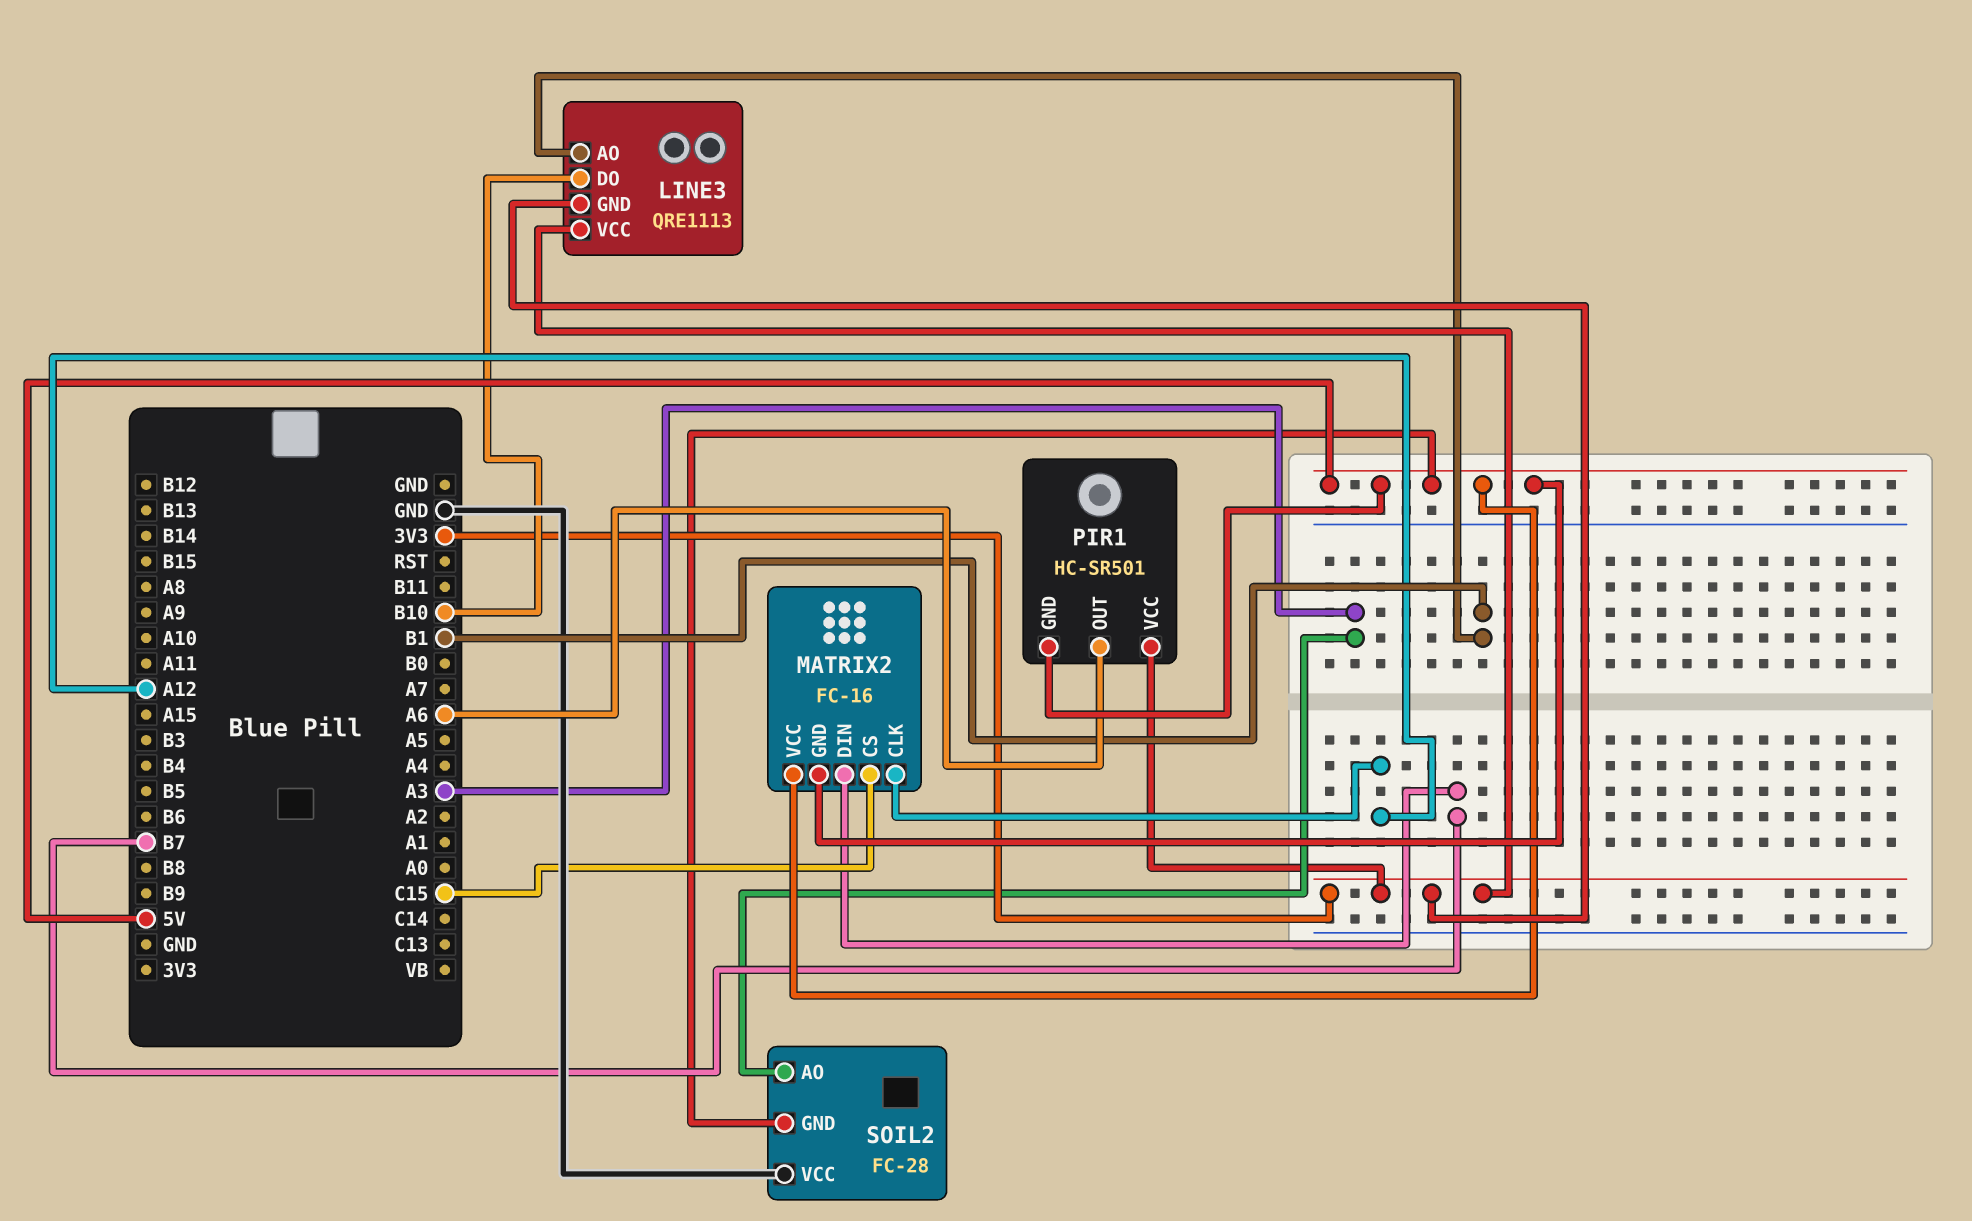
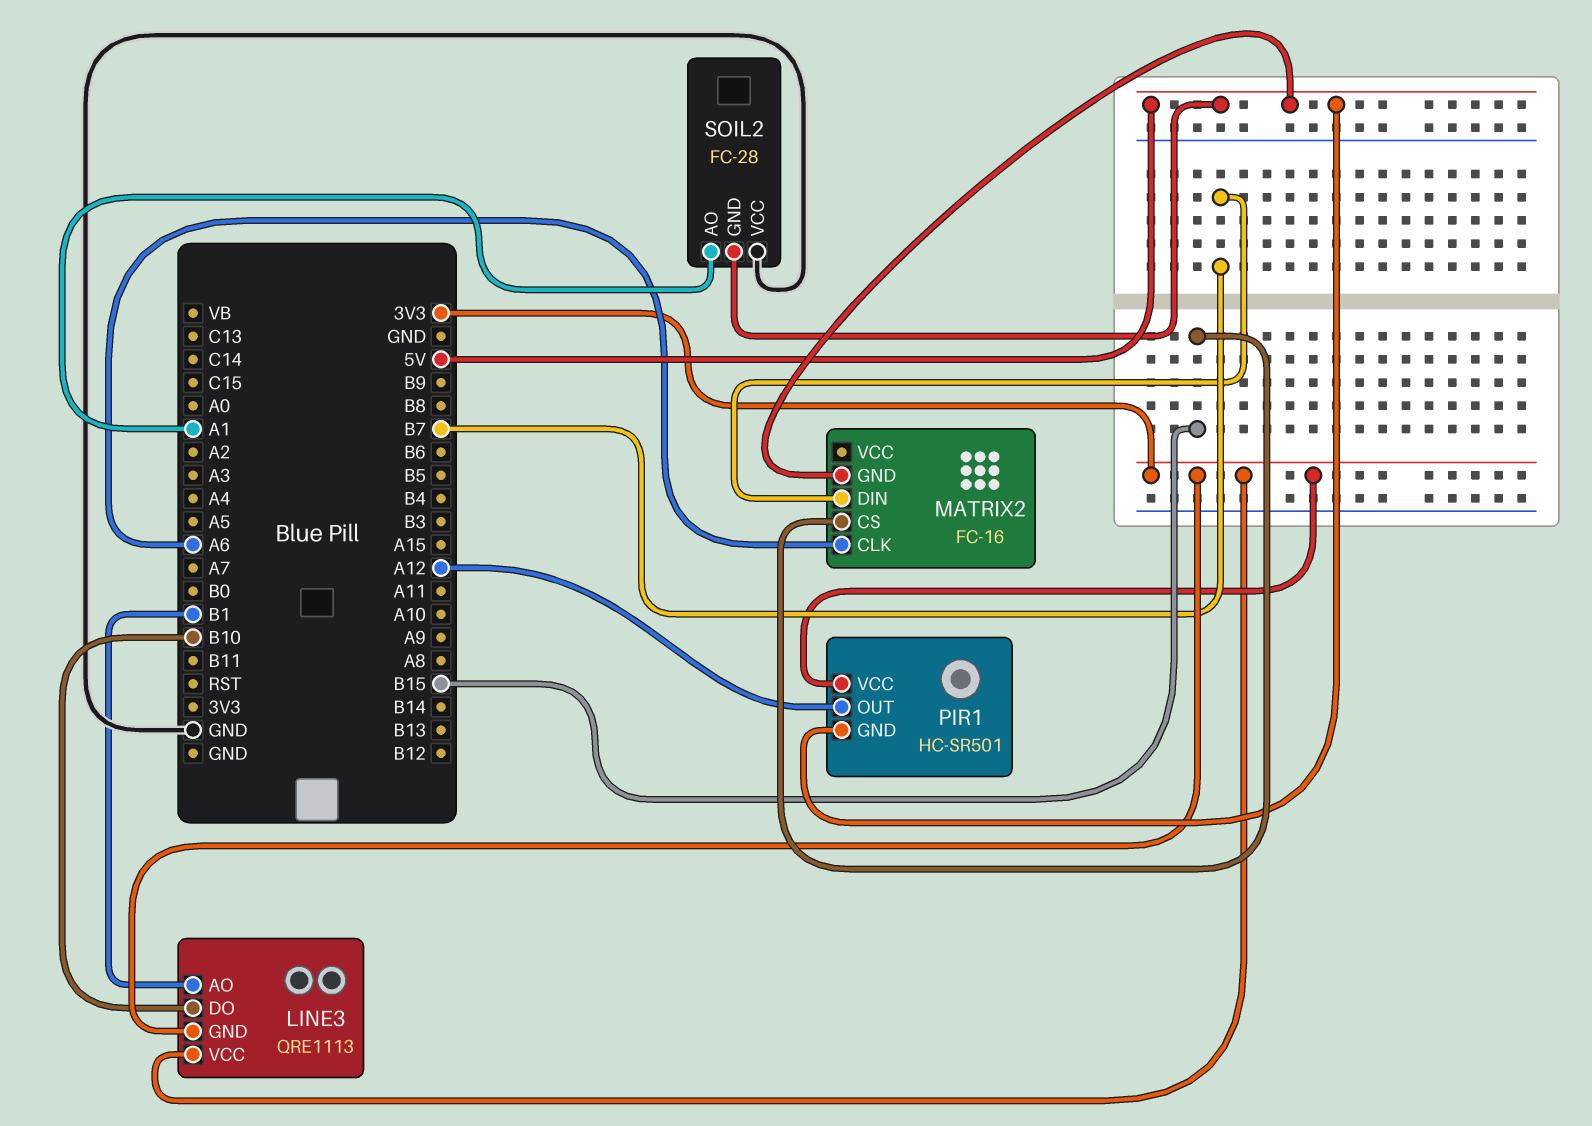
MATRIX2 pin CLK: A12 -> A6
MATRIX2 pin CS: C15 -> B15
MATRIX2 pin VCC: 5V -> none
PIR1 pin OUT: A6 -> A12
SOIL2 pin AO: A3 -> A1

